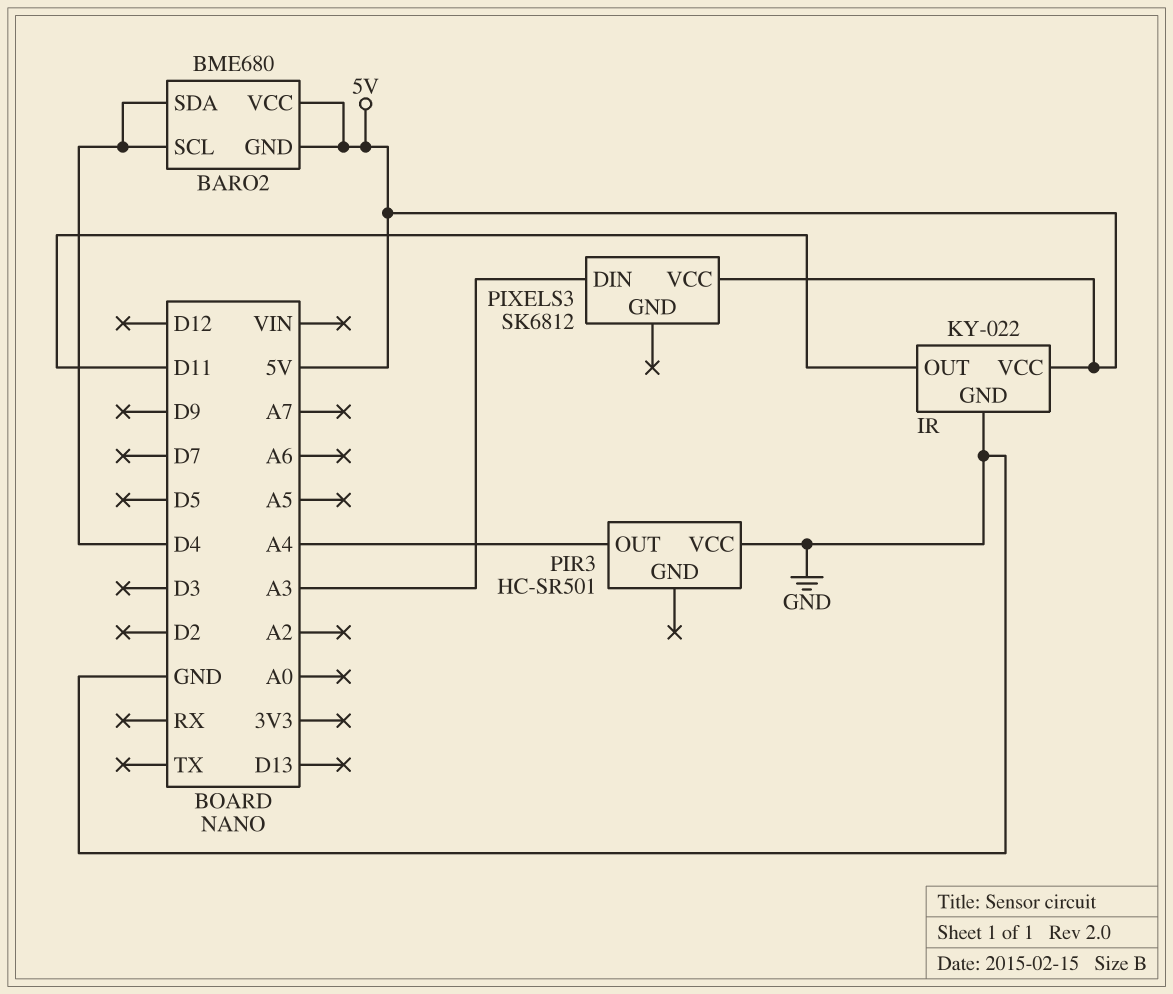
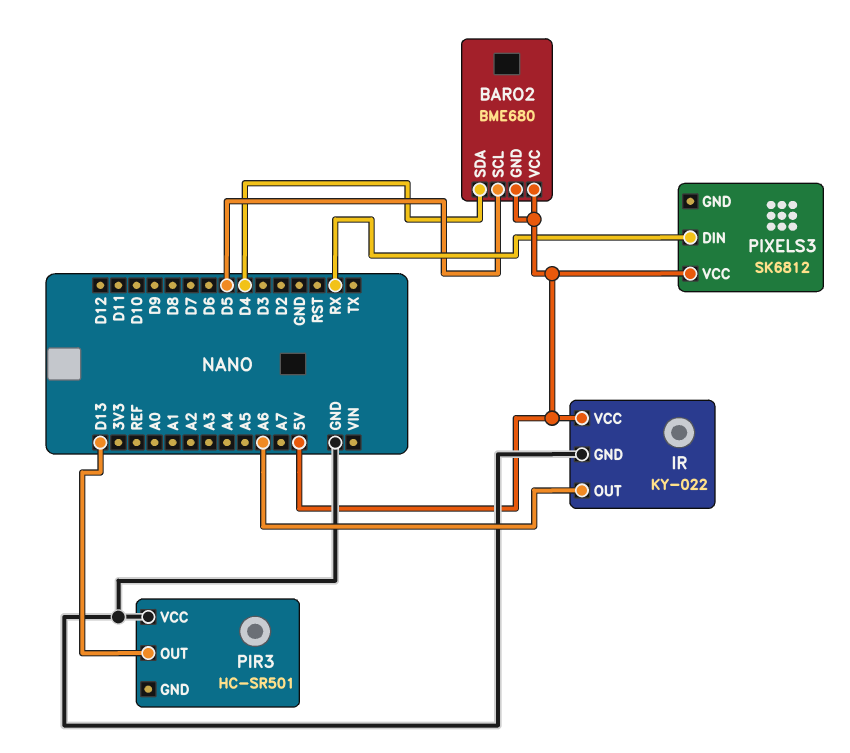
BARO2 pin SCL: D4 -> D5
IR pin OUT: D11 -> A6
PIR3 pin OUT: A4 -> D13
PIXELS3 pin DIN: A3 -> RX

